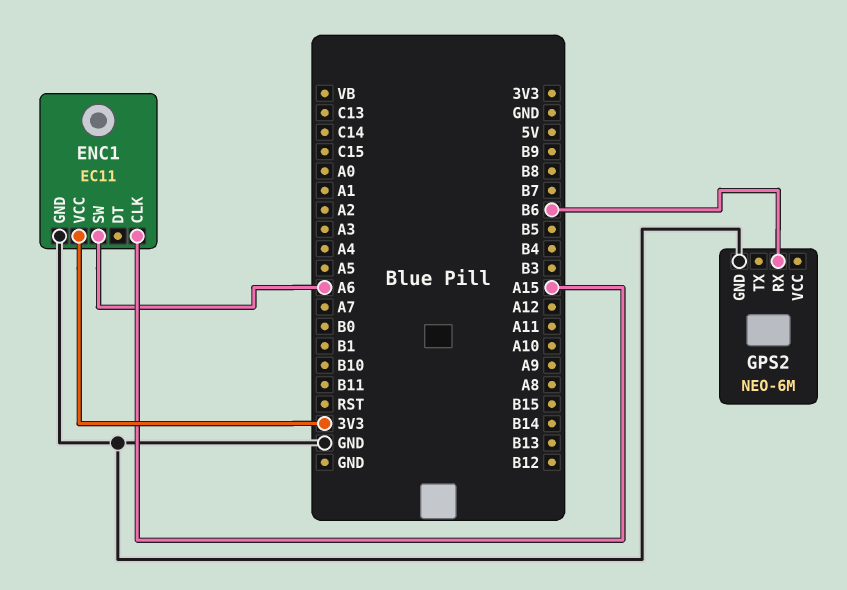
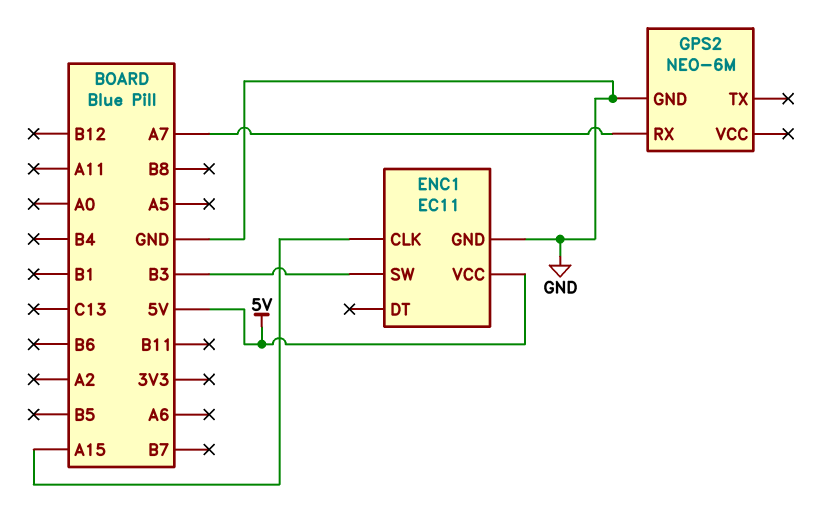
ENC1 pin SW: A6 -> B3
ENC1 pin VCC: 3V3 -> 5V
GPS2 pin RX: B6 -> A7

